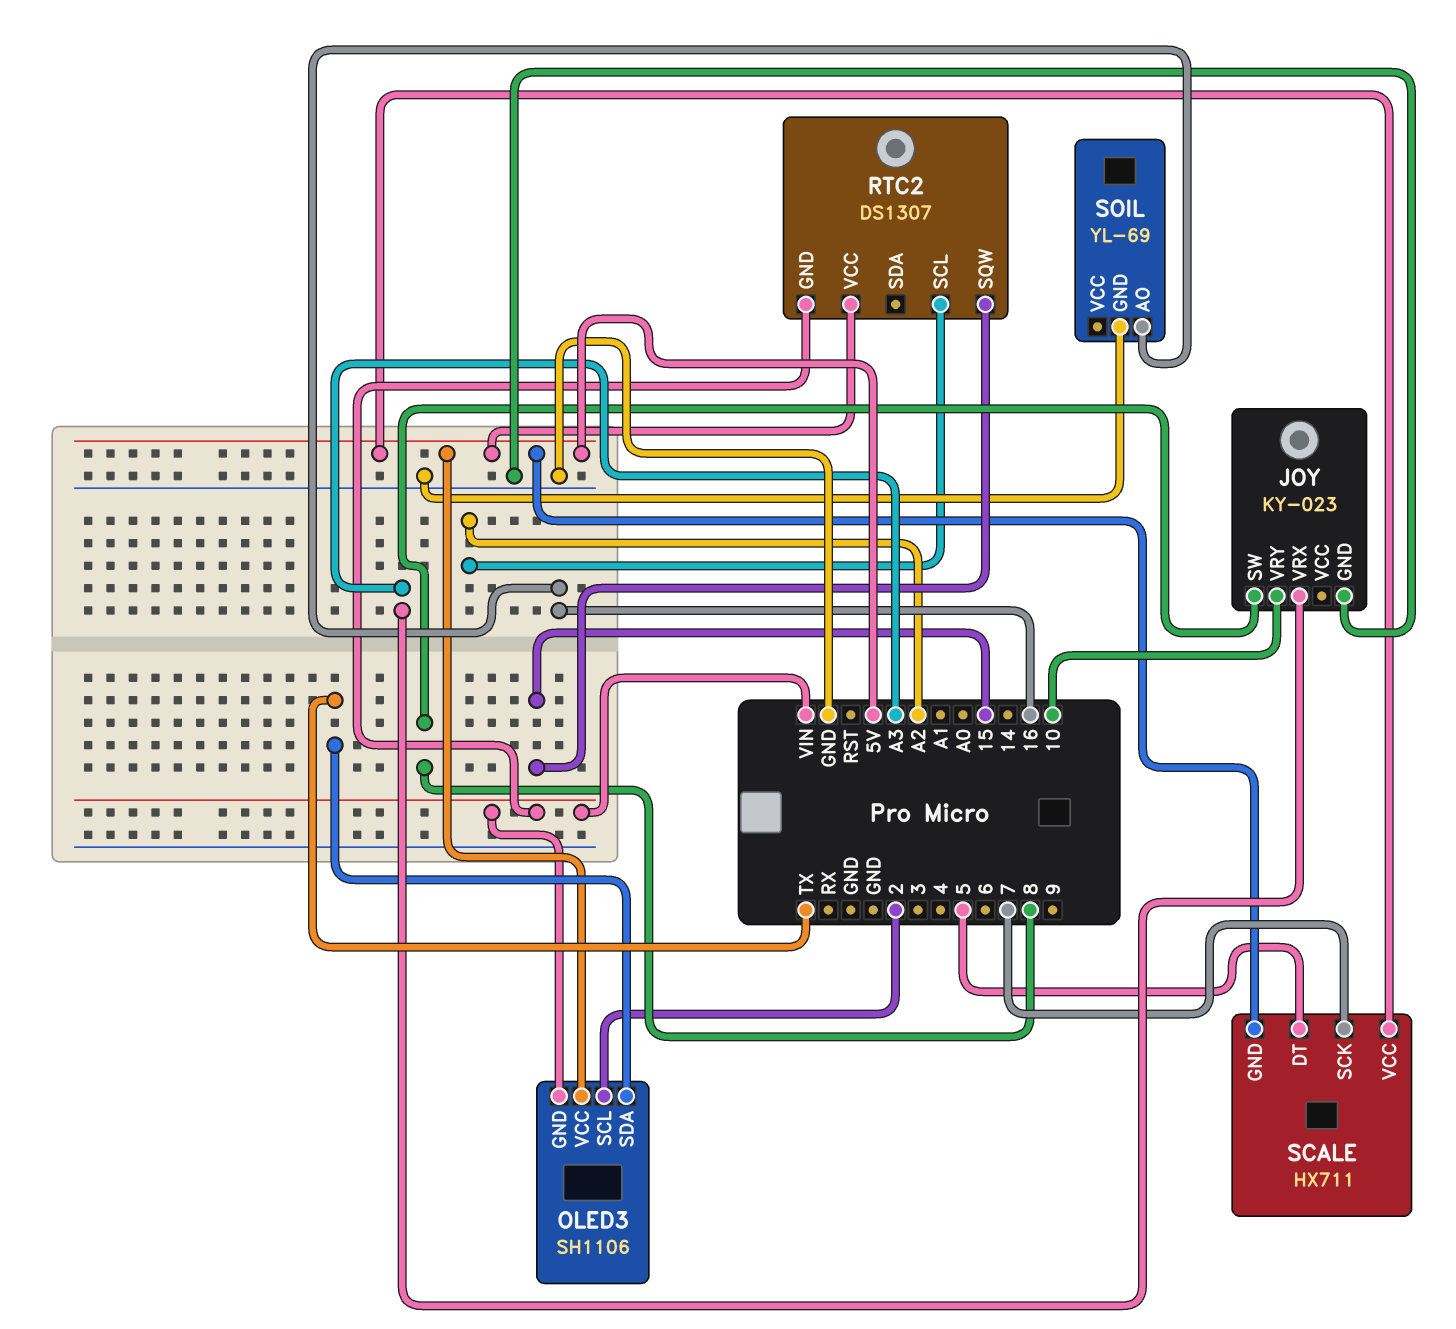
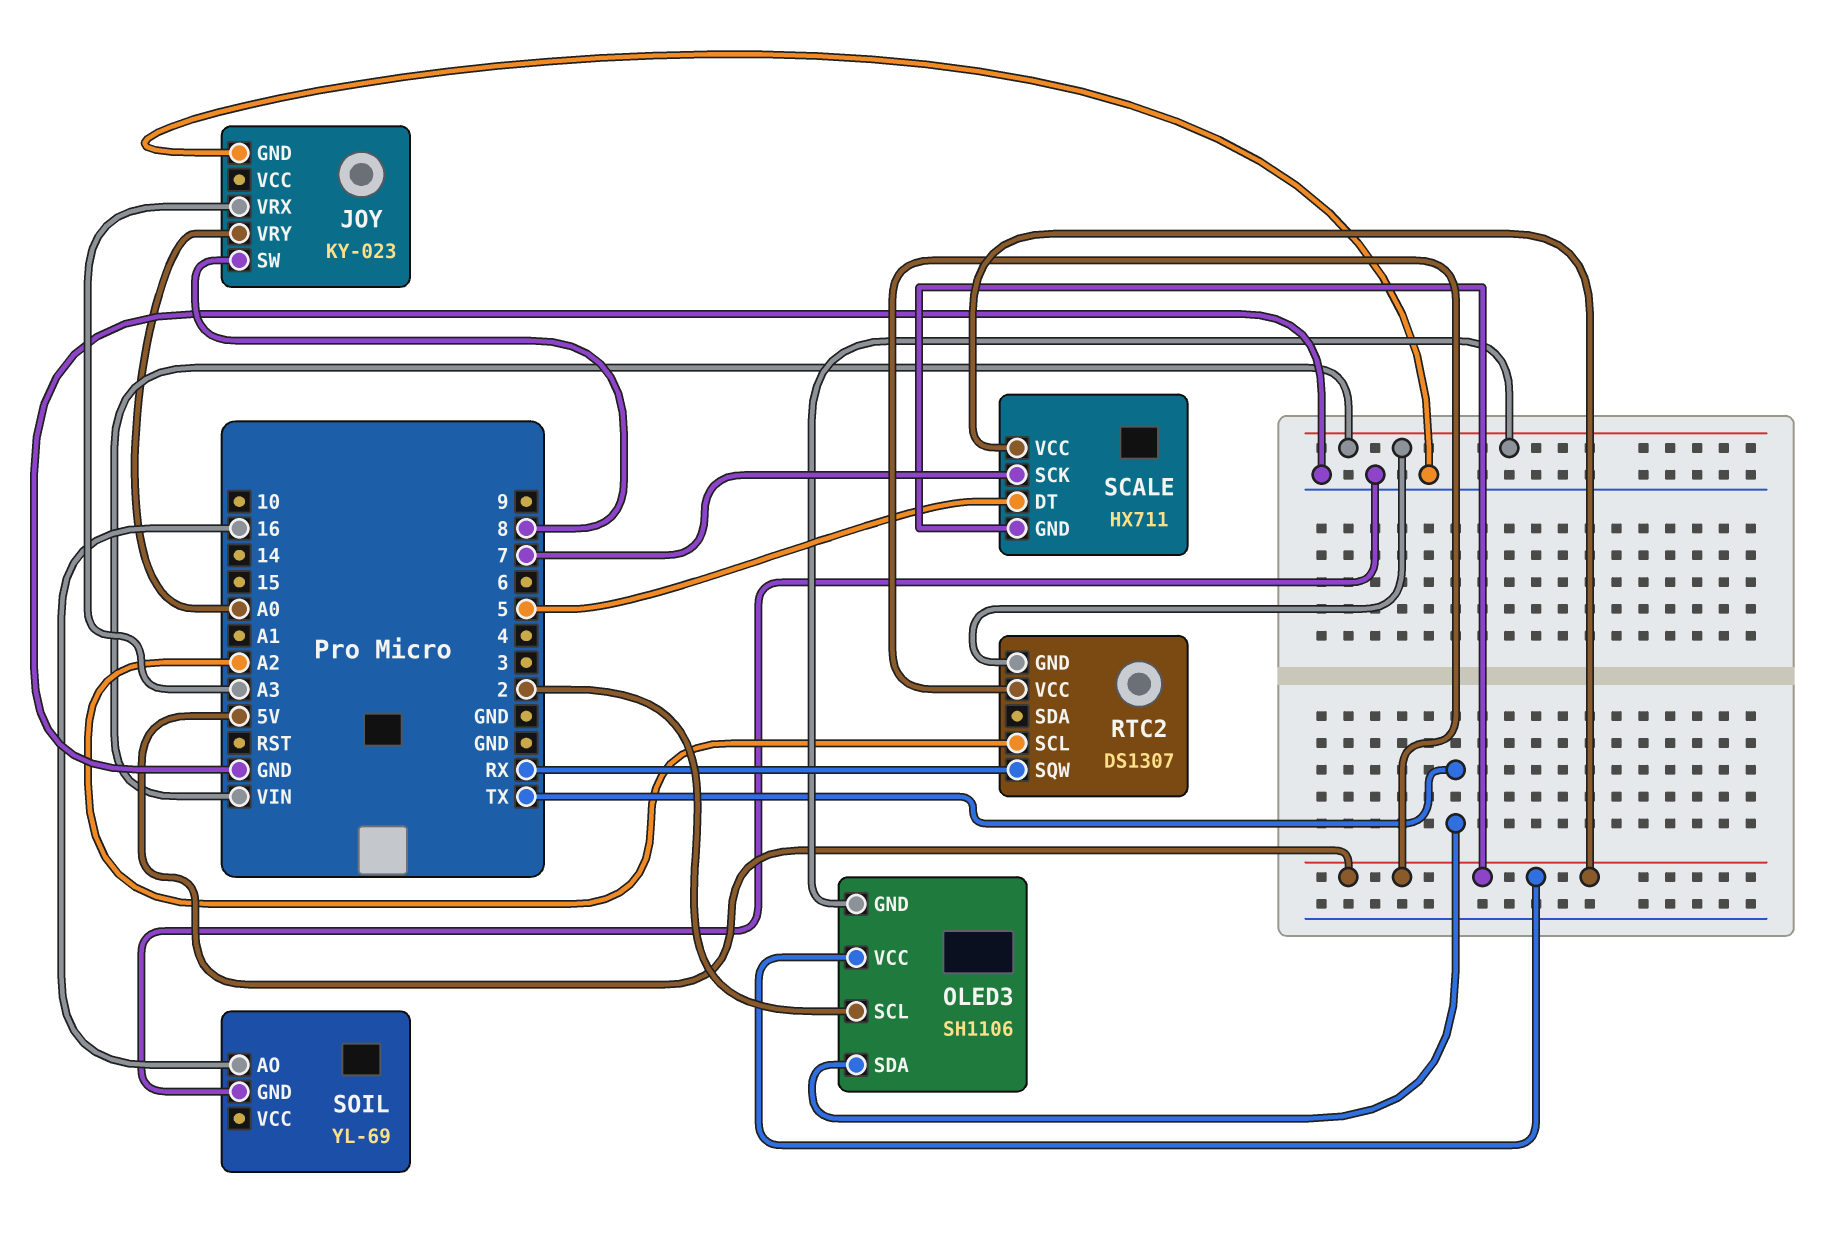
JOY pin VRY: 10 -> A0
RTC2 pin SQW: 15 -> RX

